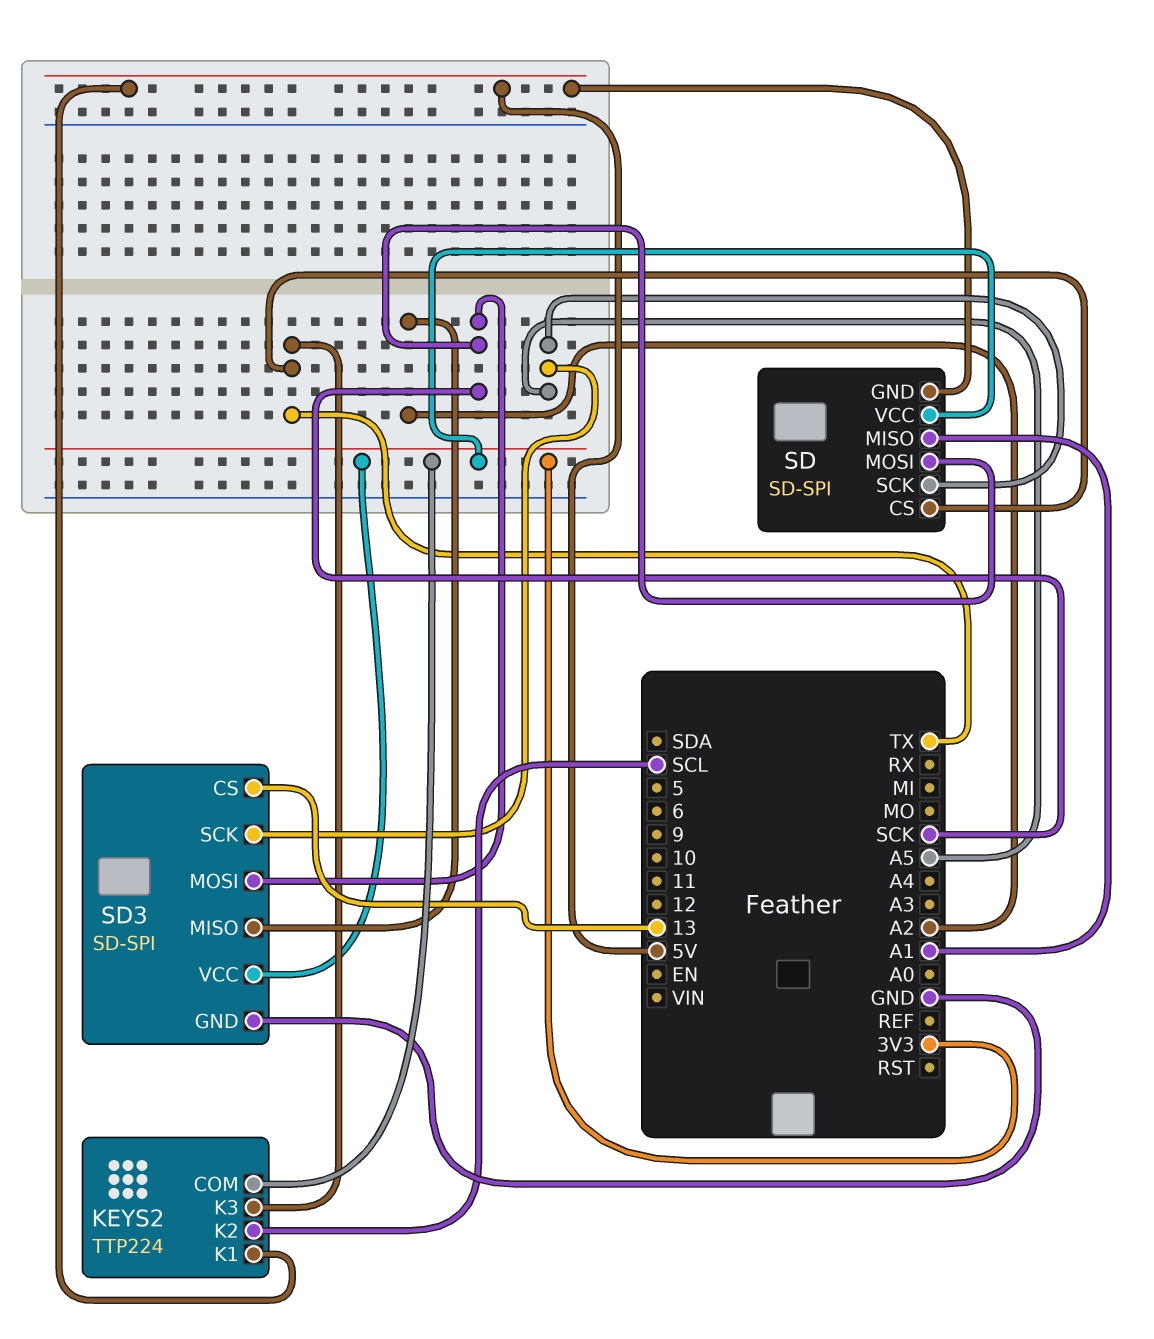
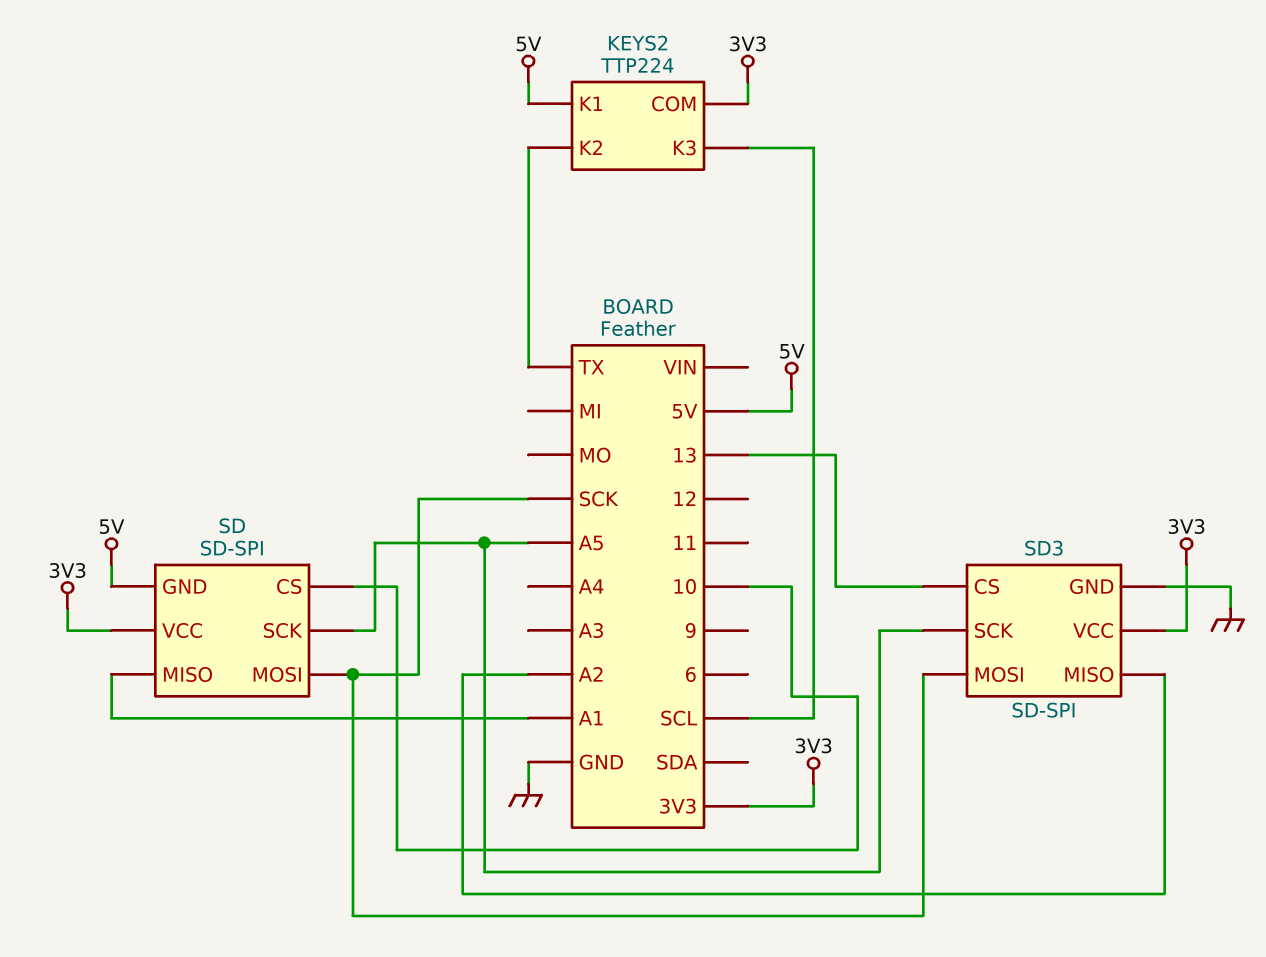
KEYS2 pin K2: SCL -> TX
KEYS2 pin K3: TX -> SCL
SD pin CS: TX -> 10

